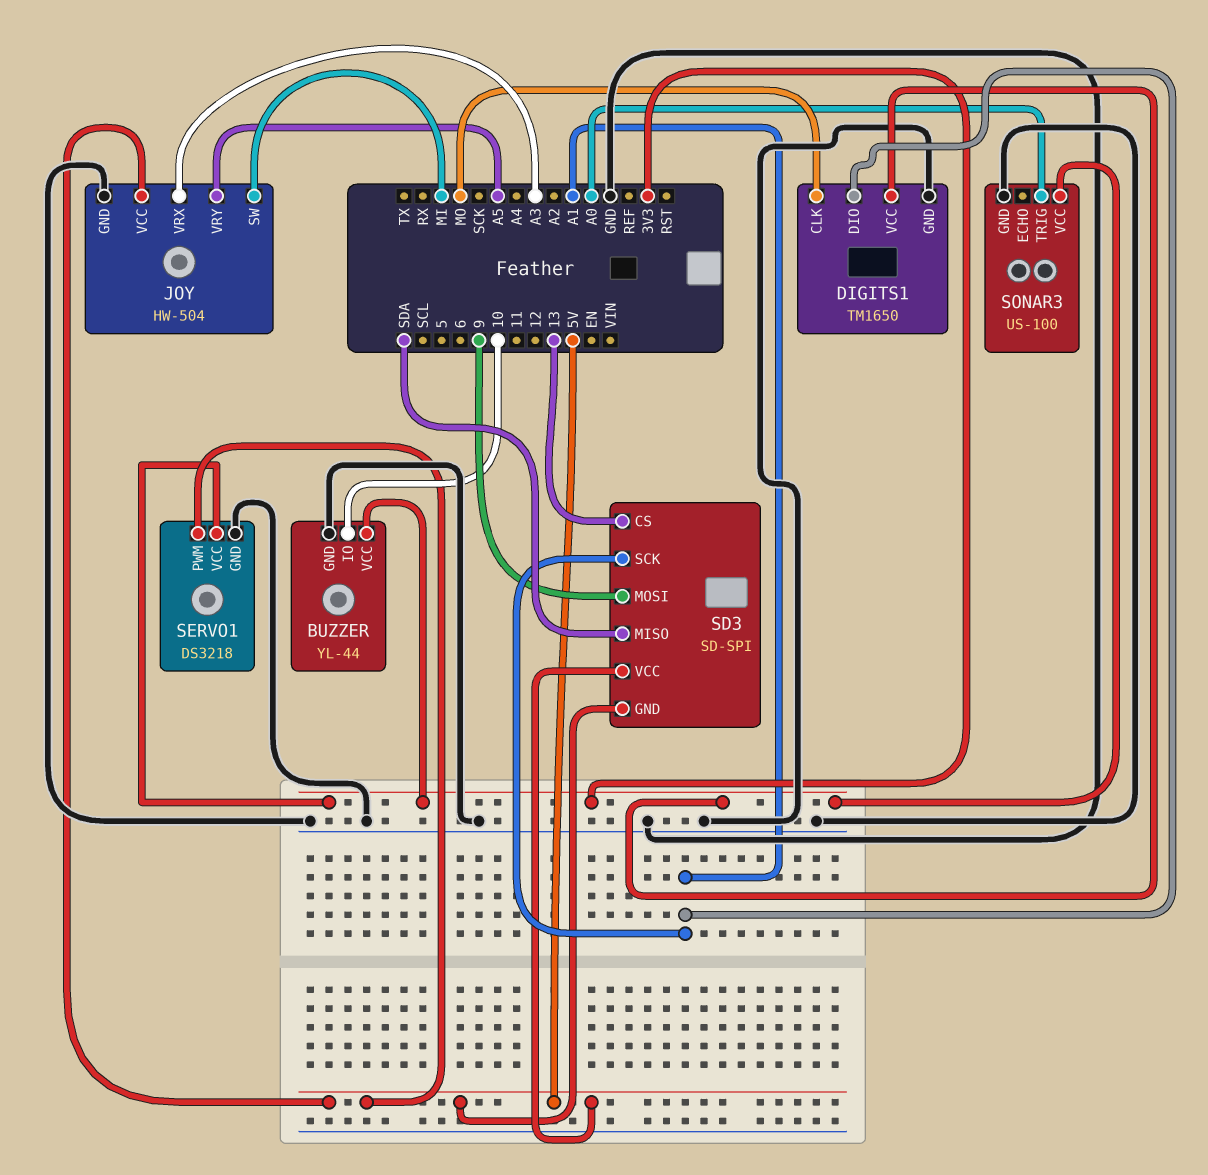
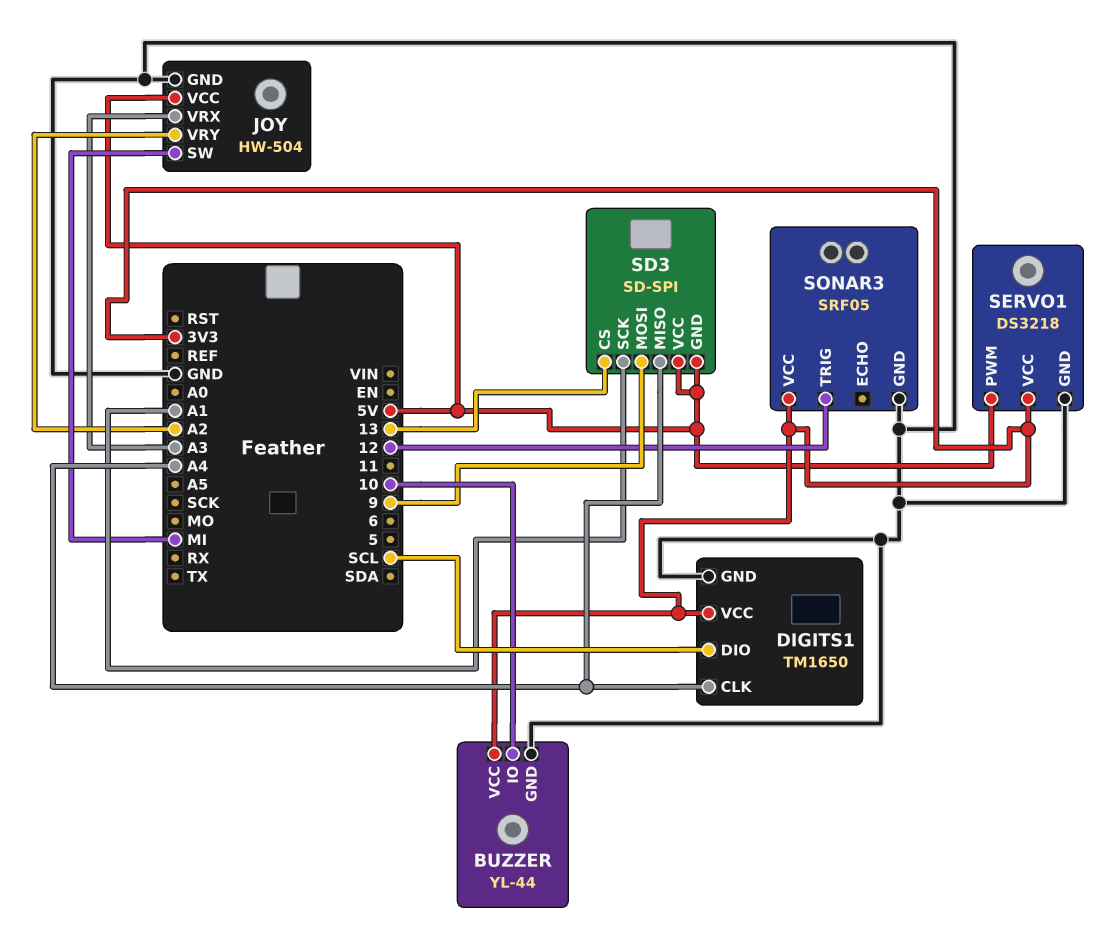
DIGITS1 pin CLK: MO -> A4
DIGITS1 pin DIO: A1 -> SCL
JOY pin VRY: A5 -> A2
SD3 pin MISO: SDA -> A4
SONAR3: US-100 -> SRF05
SONAR3 pin TRIG: A0 -> 12

